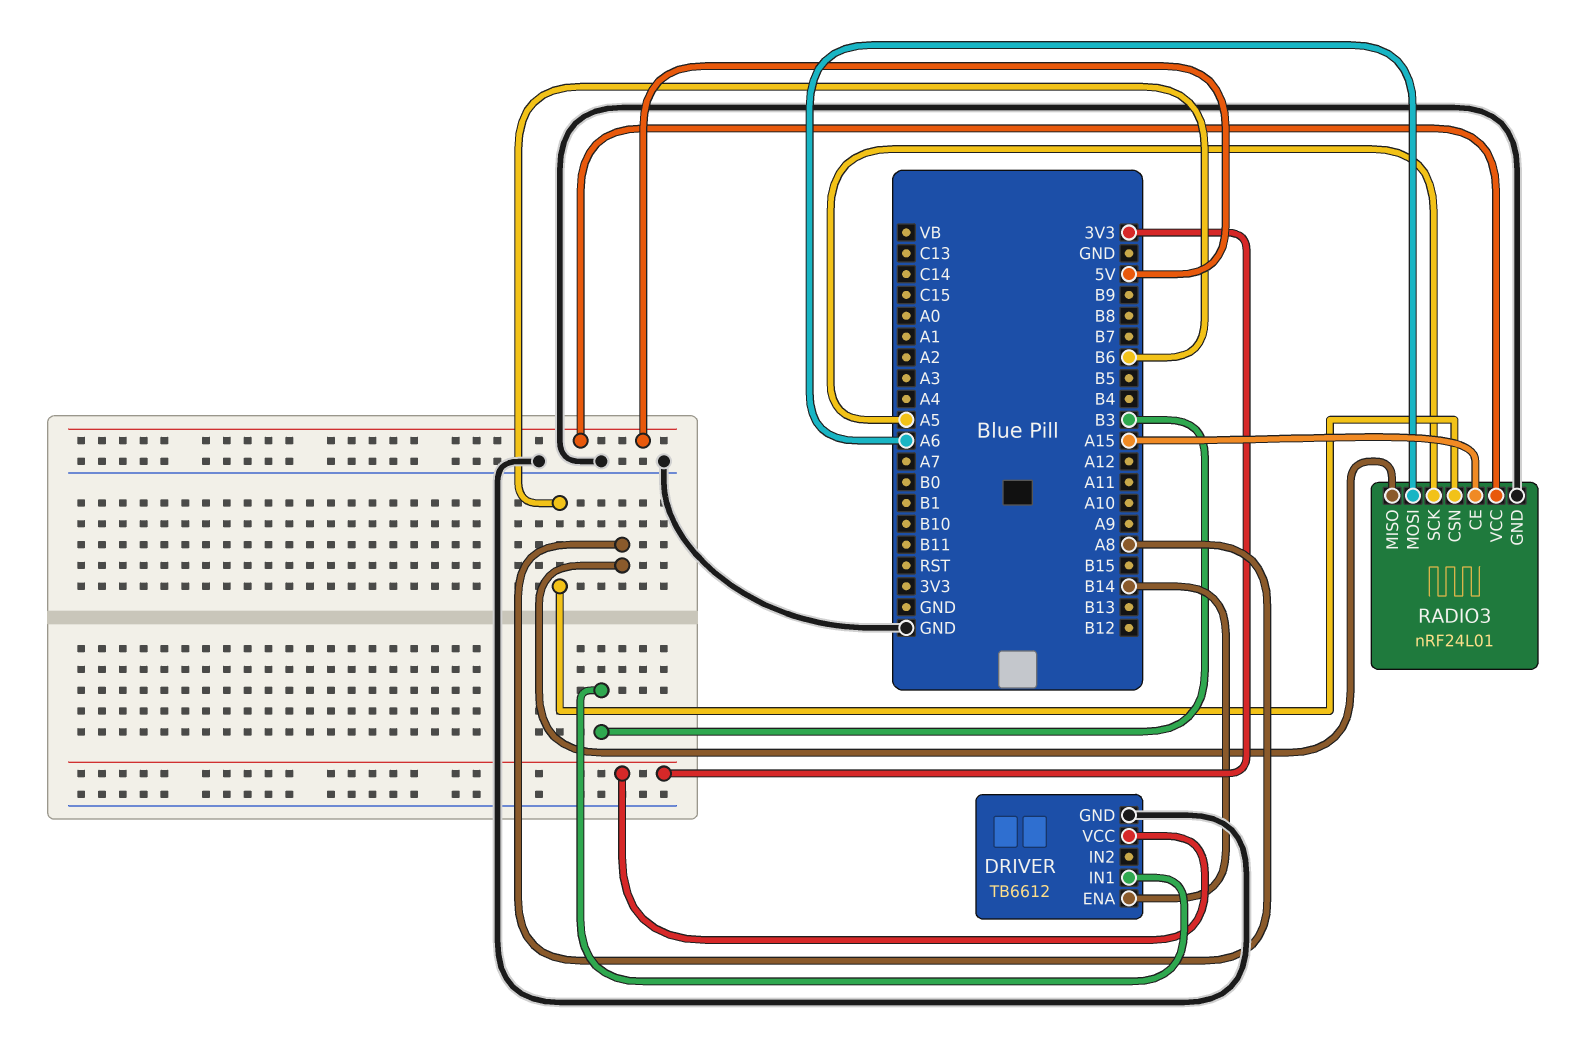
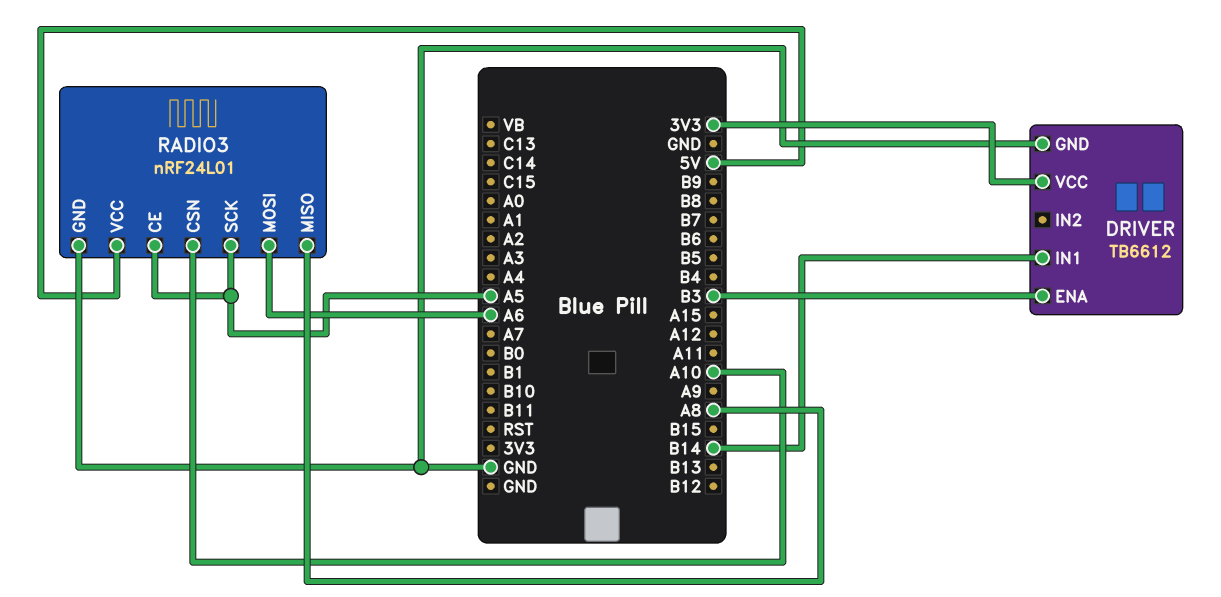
DRIVER pin ENA: B14 -> B3
DRIVER pin IN1: B3 -> B14
RADIO3 pin CE: A15 -> A5
RADIO3 pin CSN: B6 -> A10

